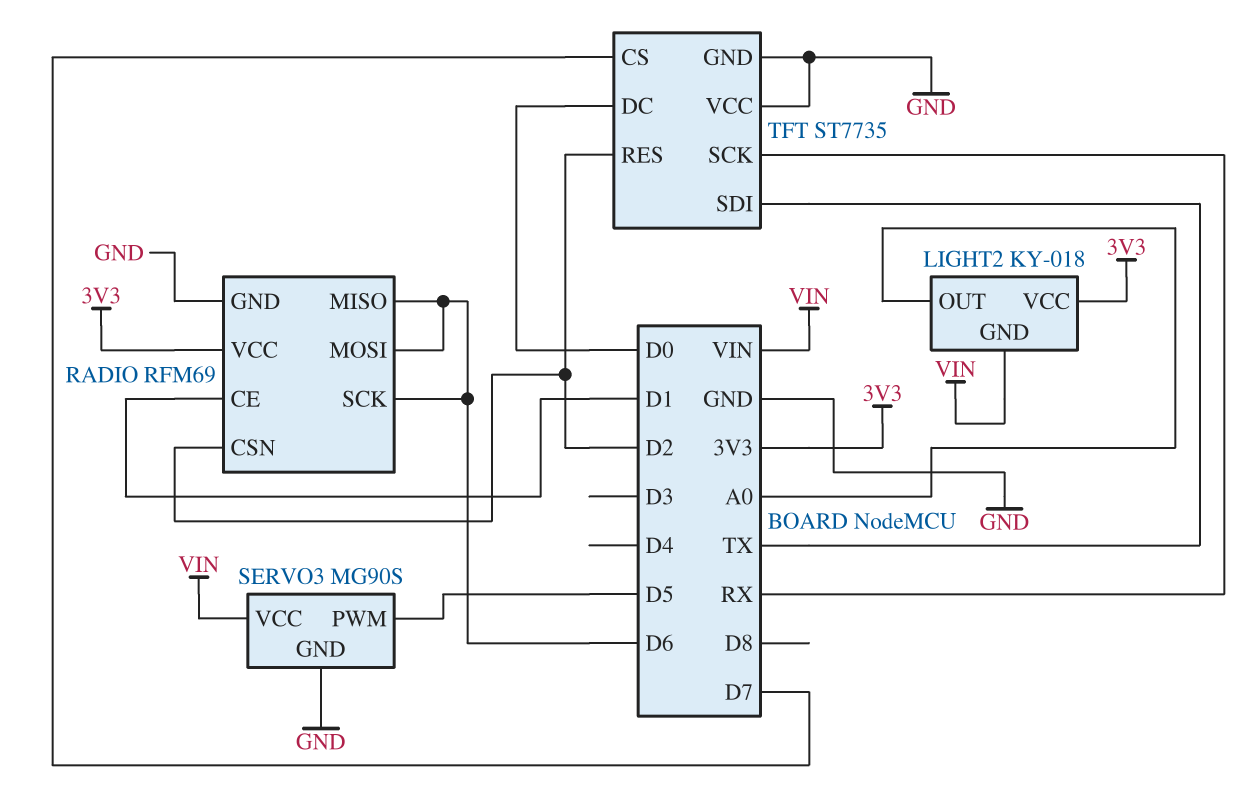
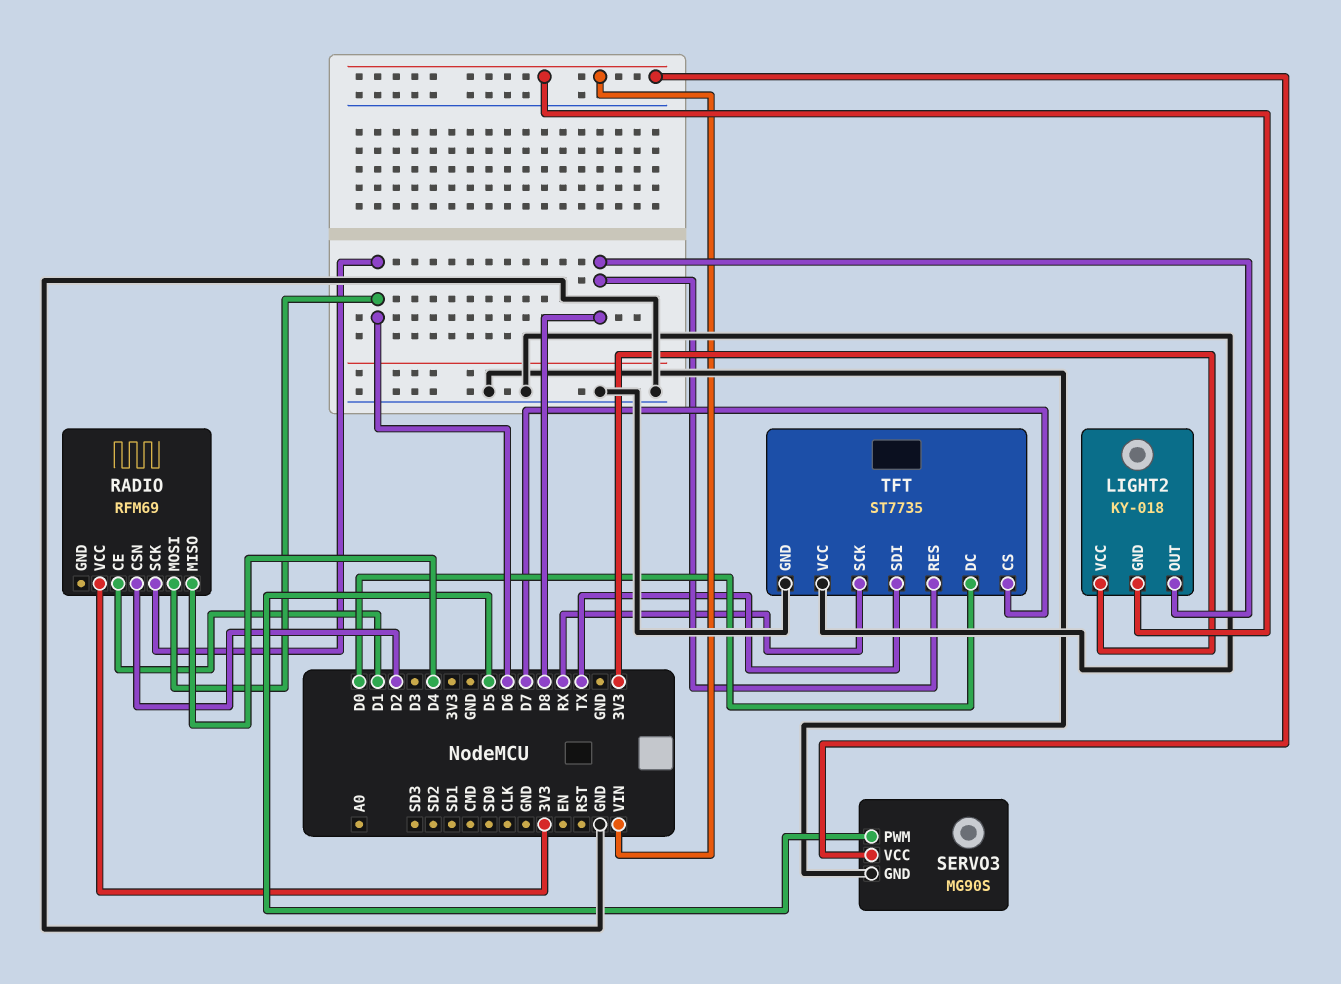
LIGHT2 pin OUT: A0 -> D8
RADIO pin GND: GND -> none
RADIO pin MISO: D6 -> D4
TFT pin RES: D2 -> D8

